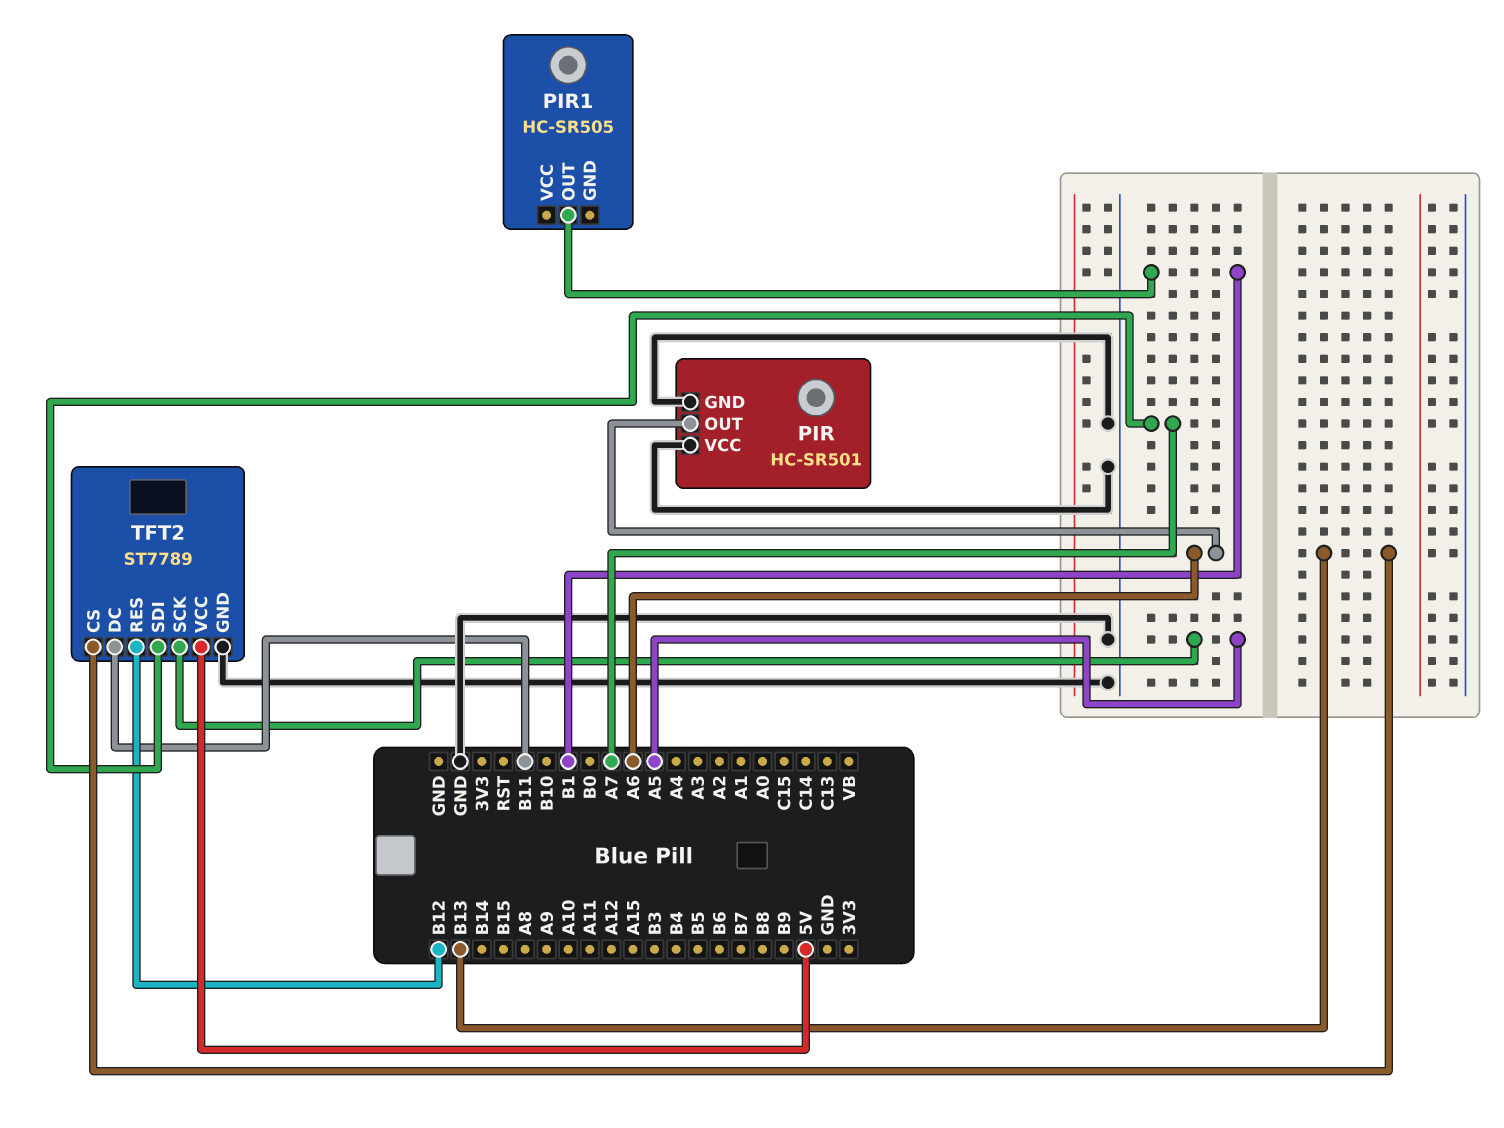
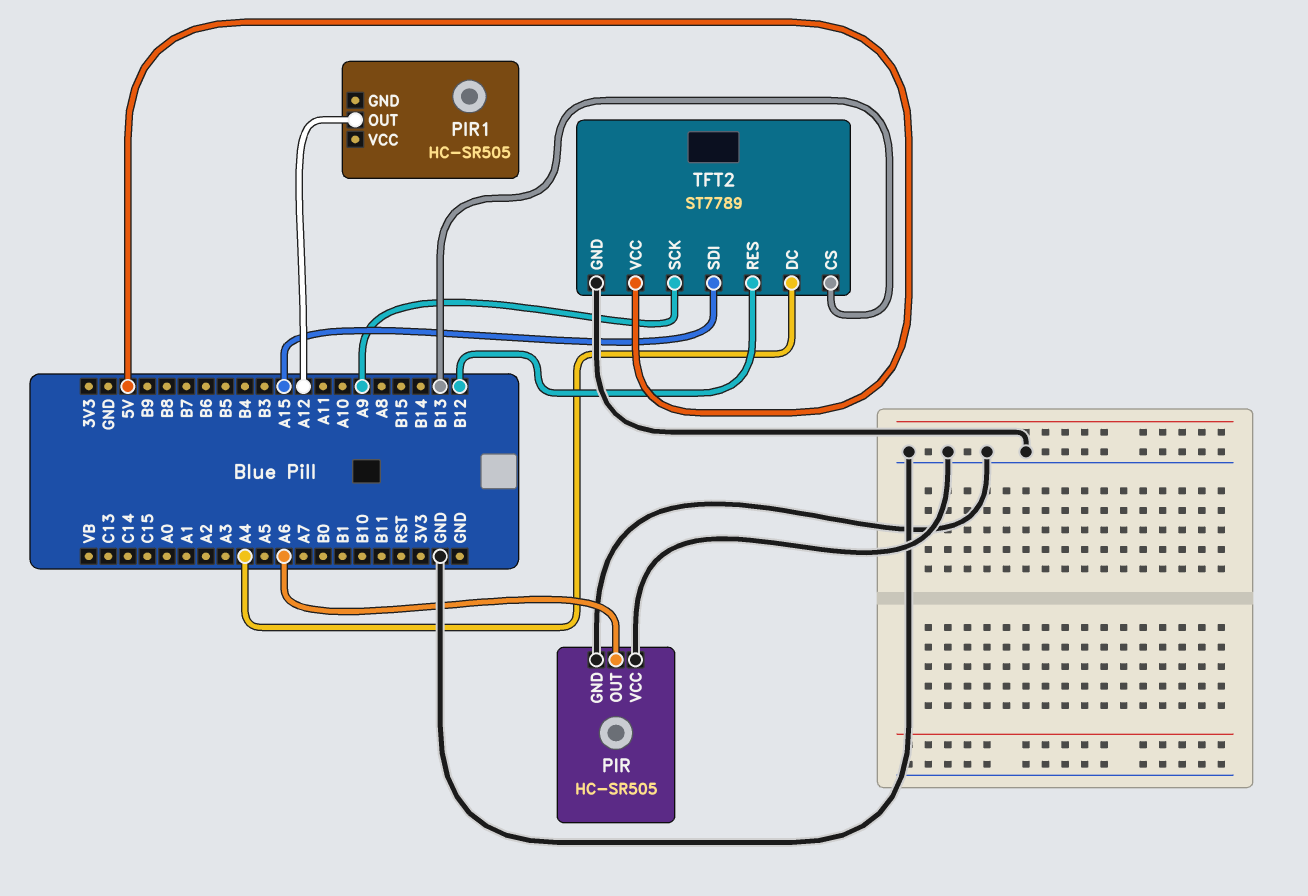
PIR: HC-SR501 -> HC-SR505
PIR1 pin OUT: B1 -> A12
TFT2 pin DC: B11 -> A4
TFT2 pin SCK: A5 -> A9
TFT2 pin SDI: A7 -> A15

